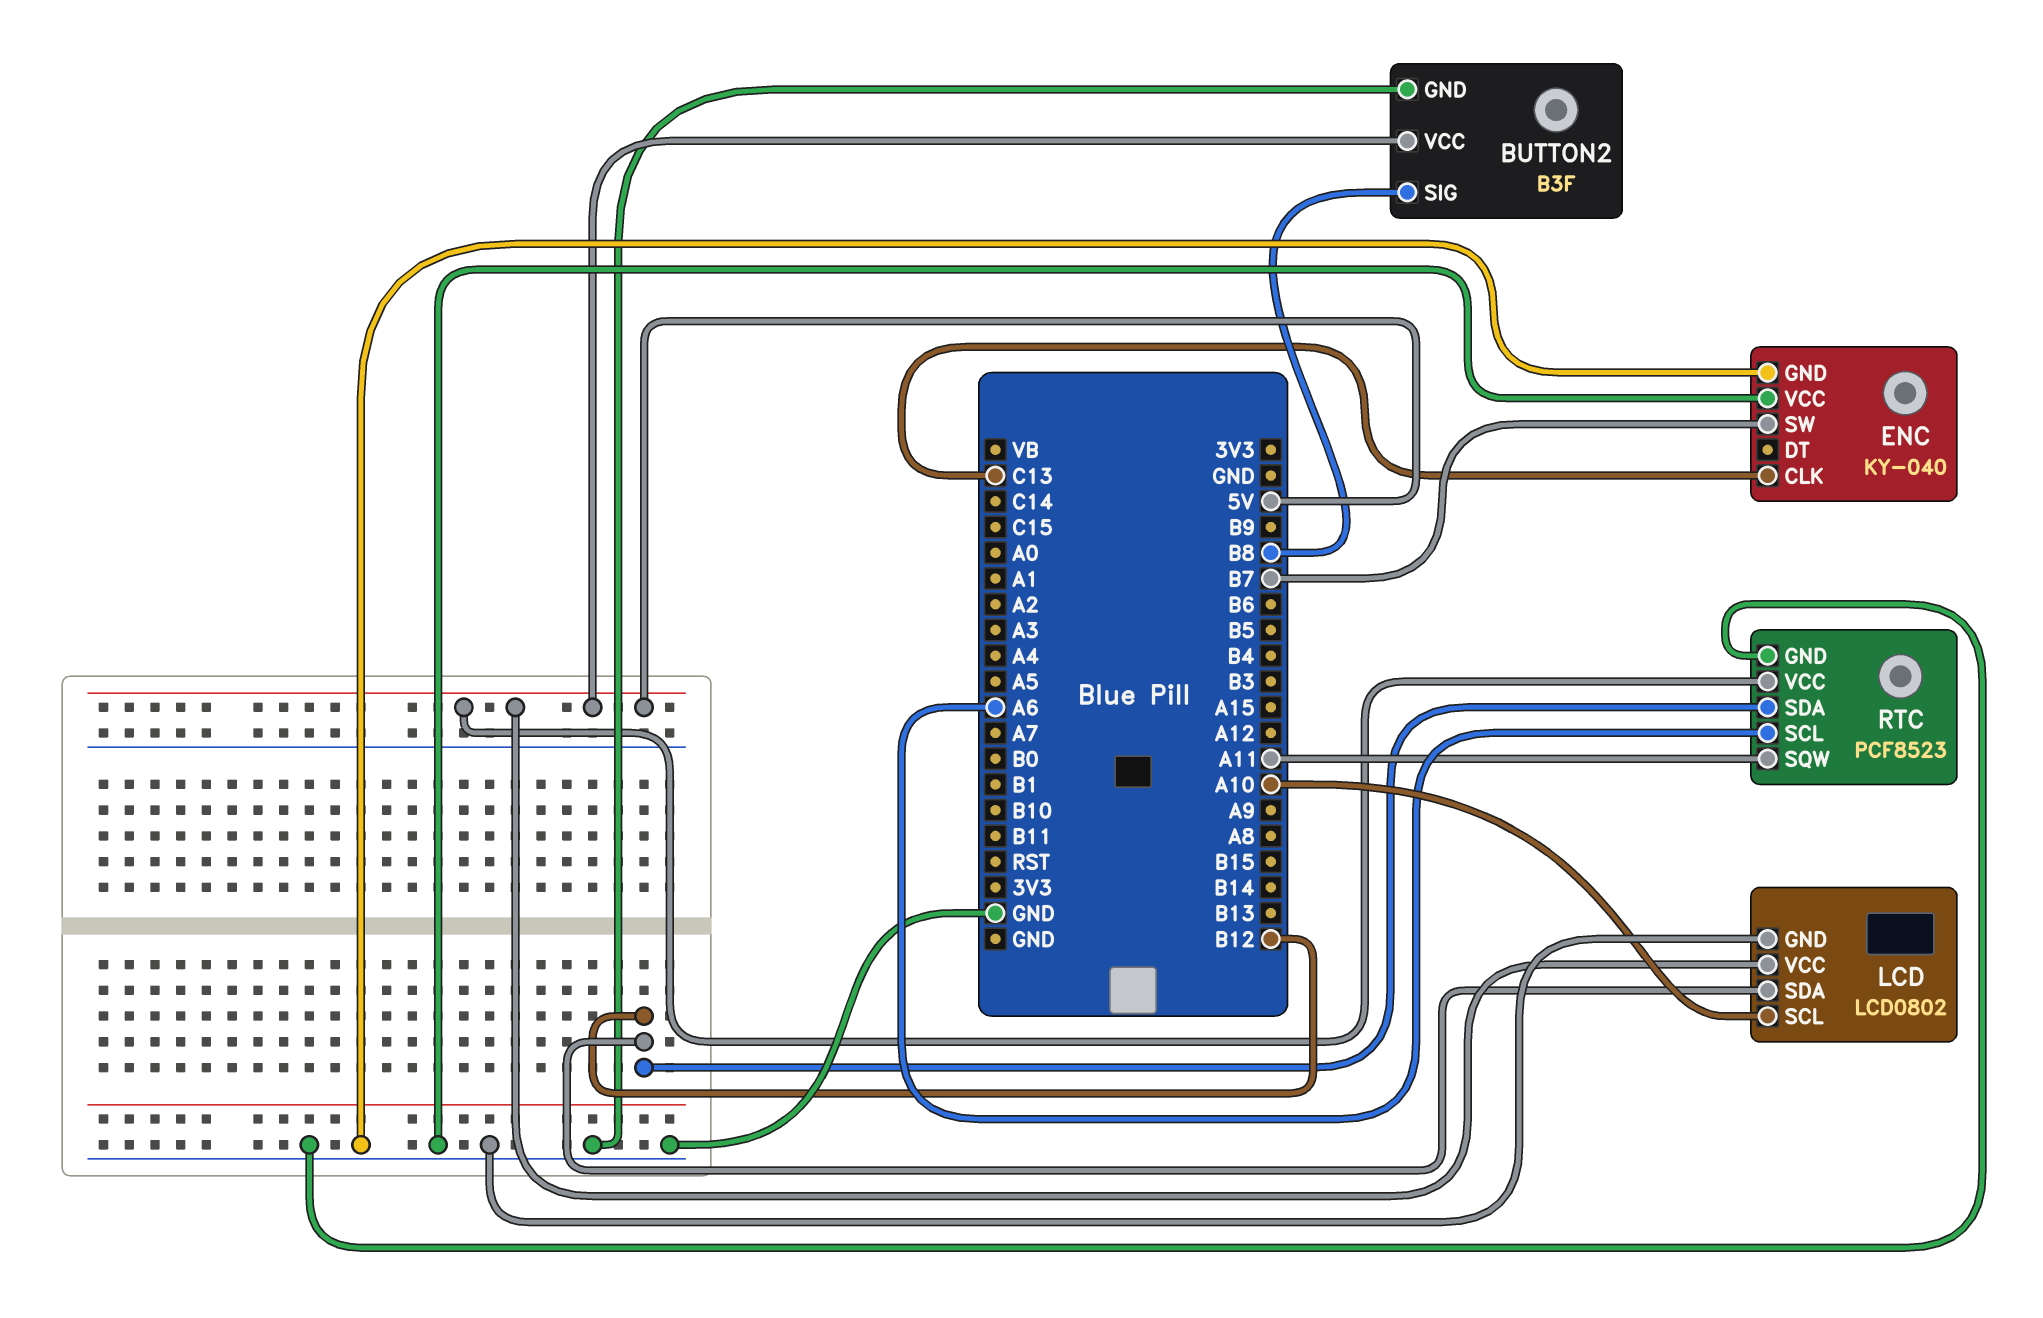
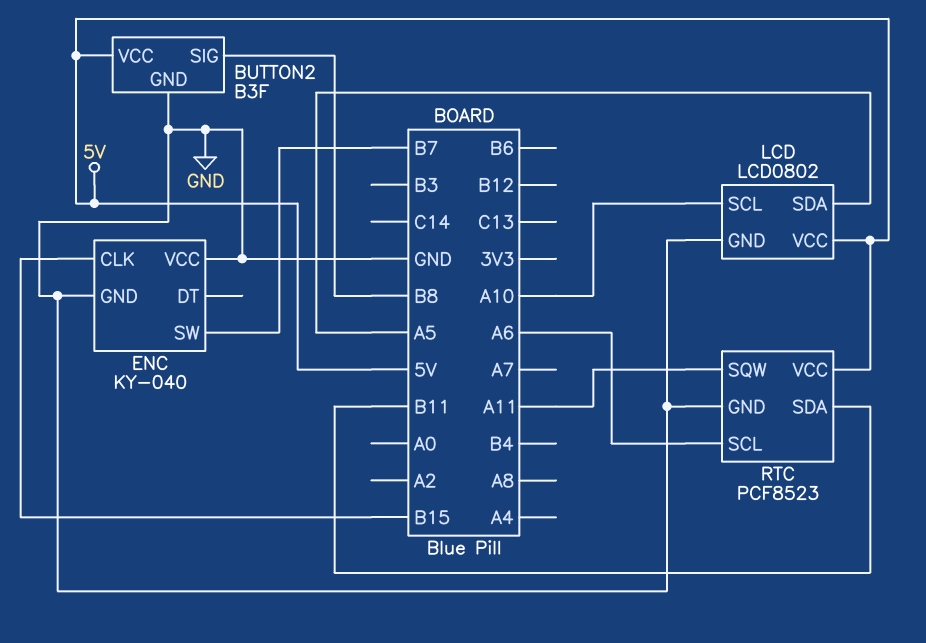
ENC pin CLK: C13 -> B15
LCD pin SDA: B12 -> A5
RTC pin SDA: B12 -> B11

